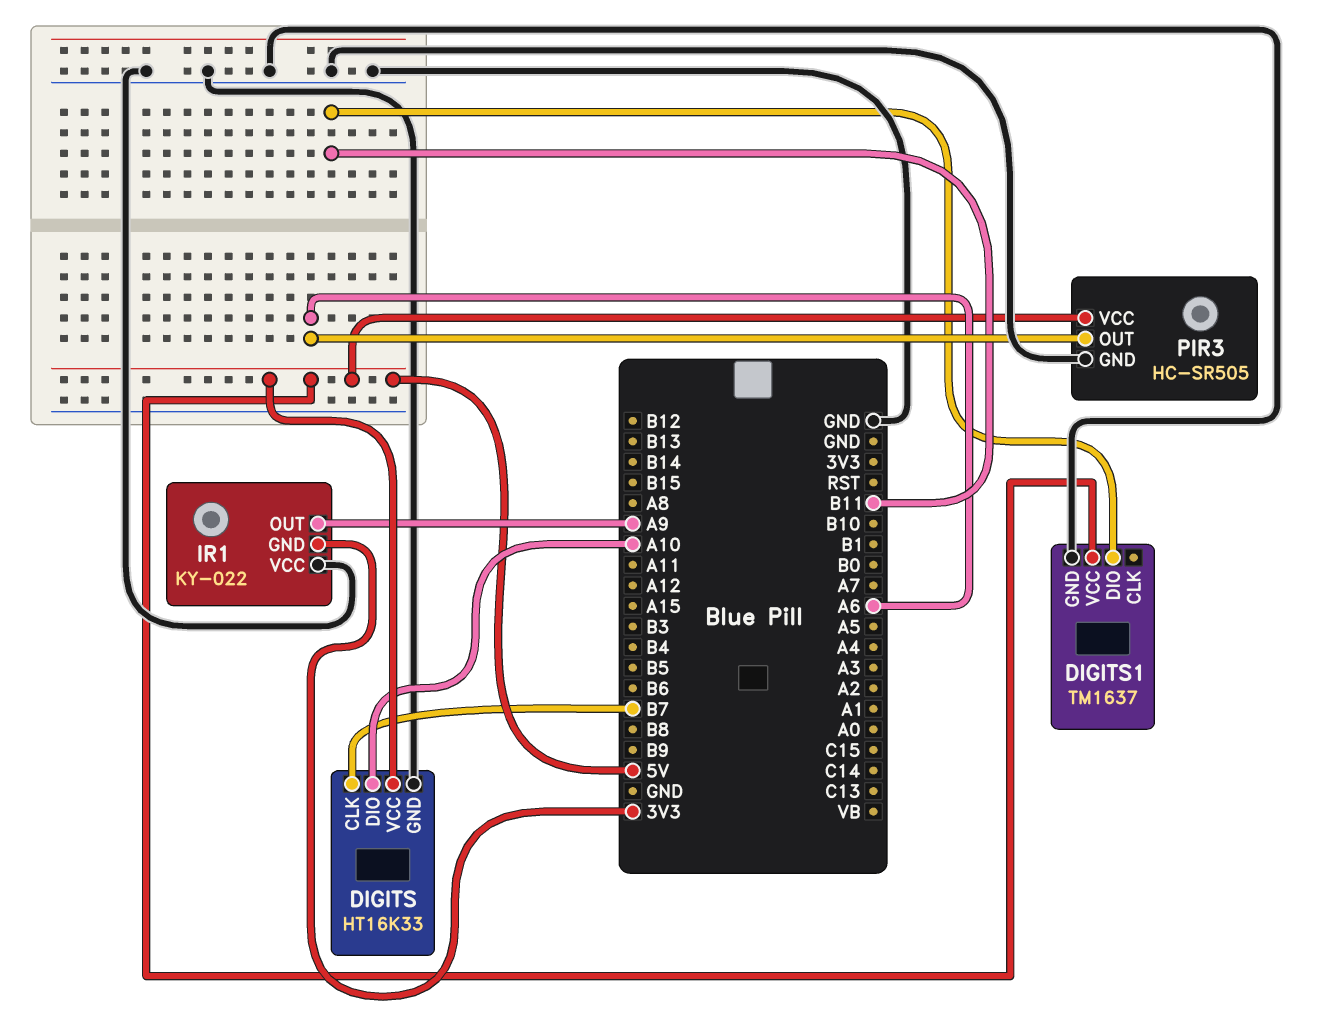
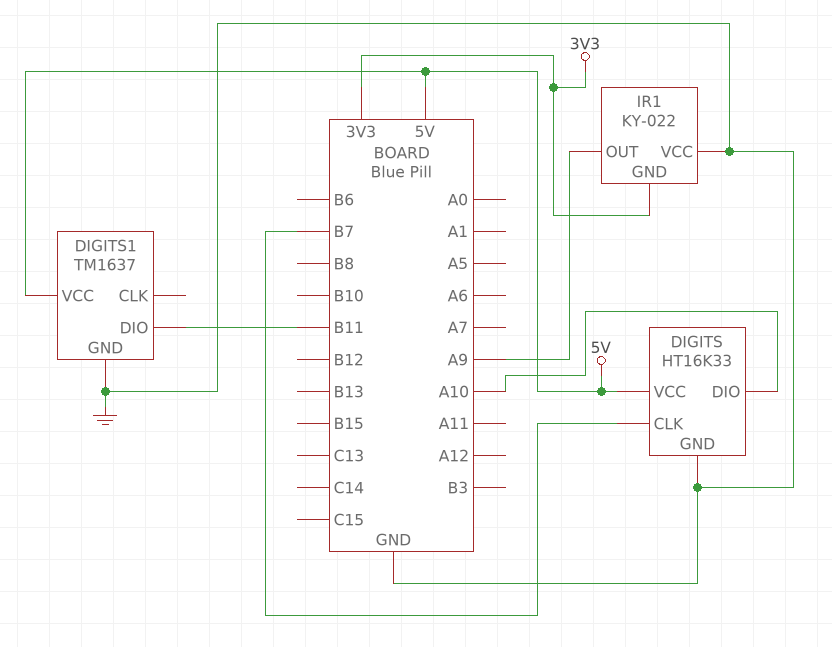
PIR3: HC-SR505 -> none
PIR3 pin GND: GND -> none
PIR3 pin OUT: A6 -> none
PIR3 pin VCC: 5V -> none

